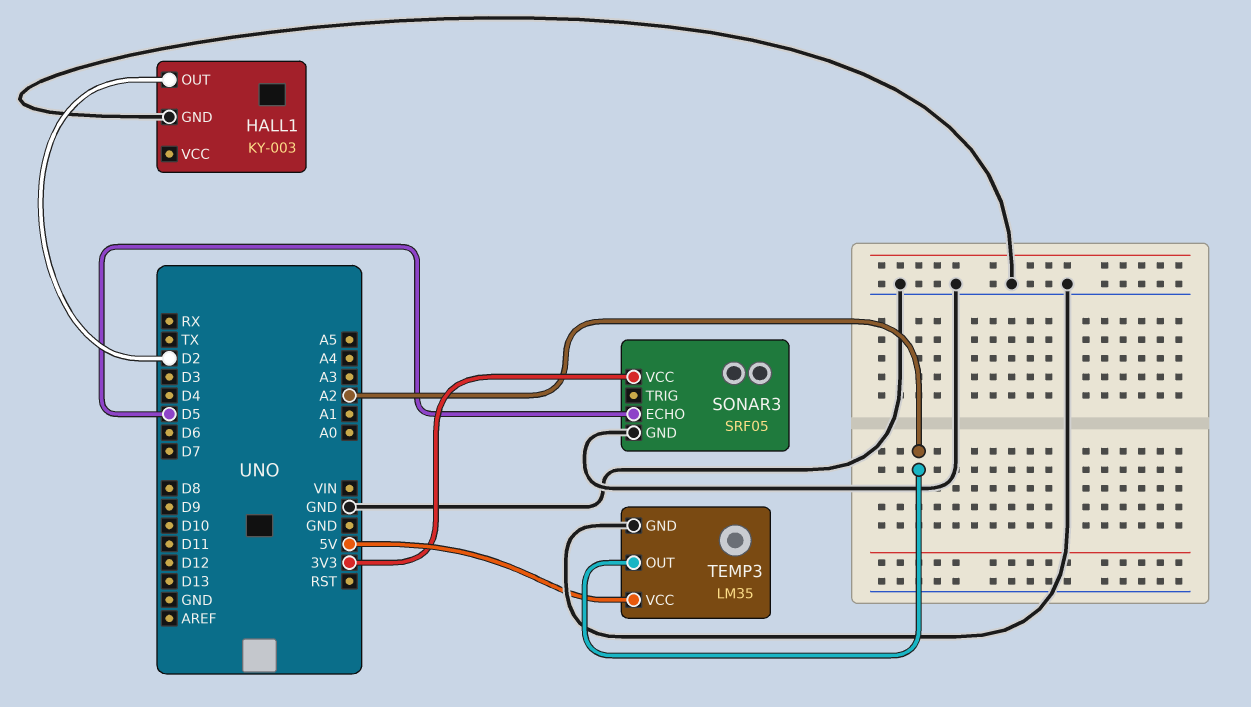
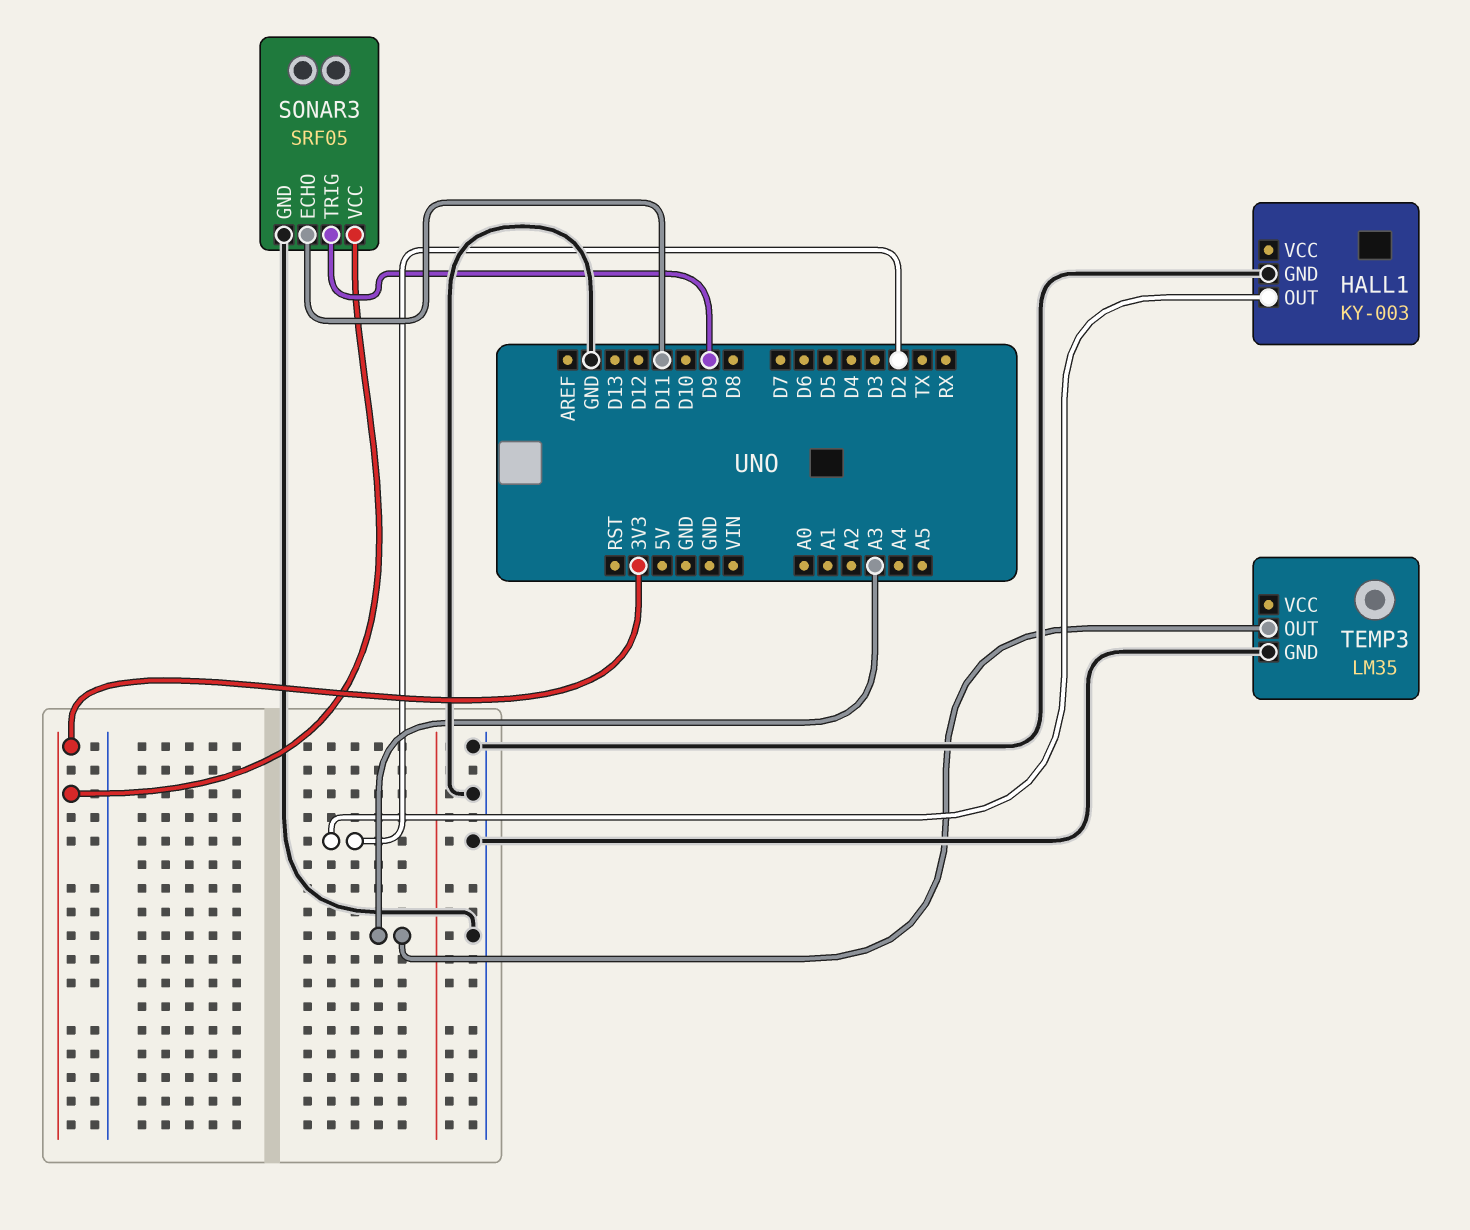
SONAR3 pin ECHO: D5 -> D11
SONAR3 pin TRIG: none -> D9
TEMP3 pin OUT: A2 -> A3
TEMP3 pin VCC: 5V -> none

